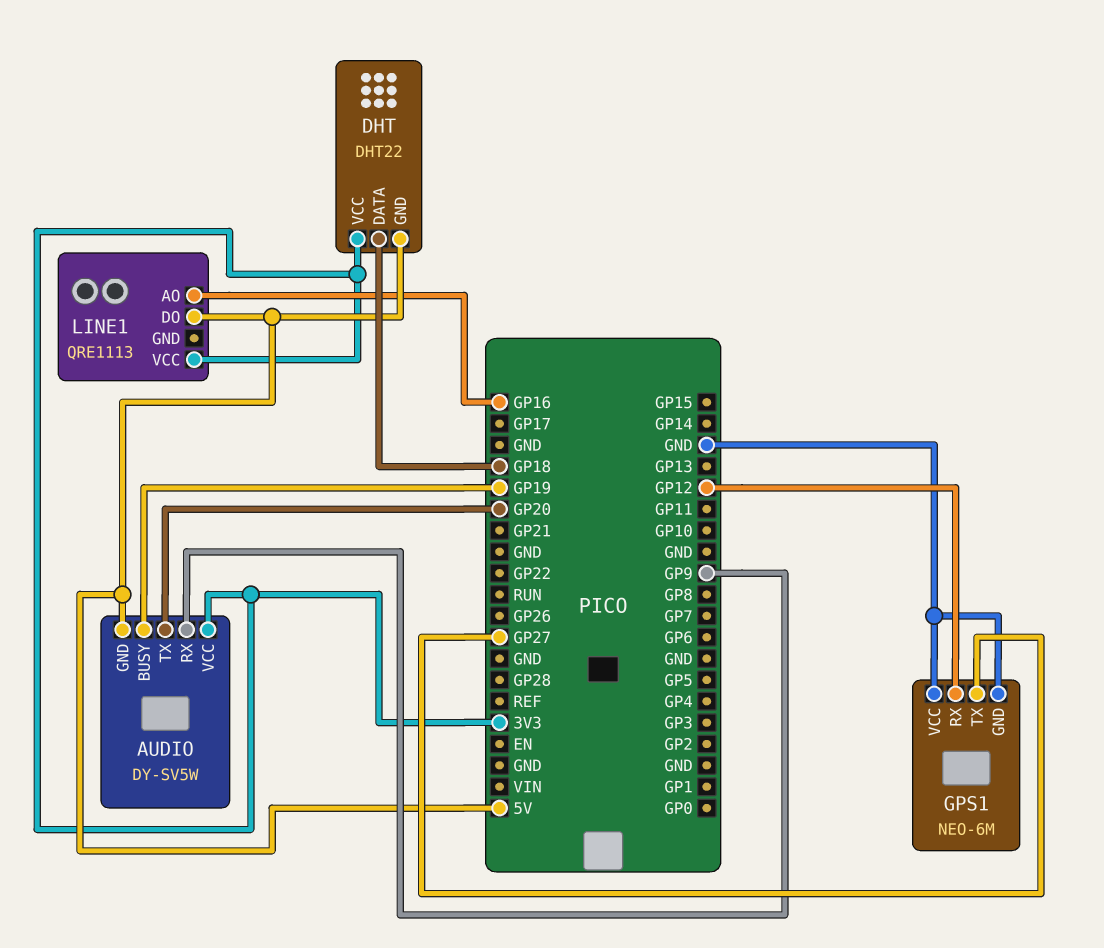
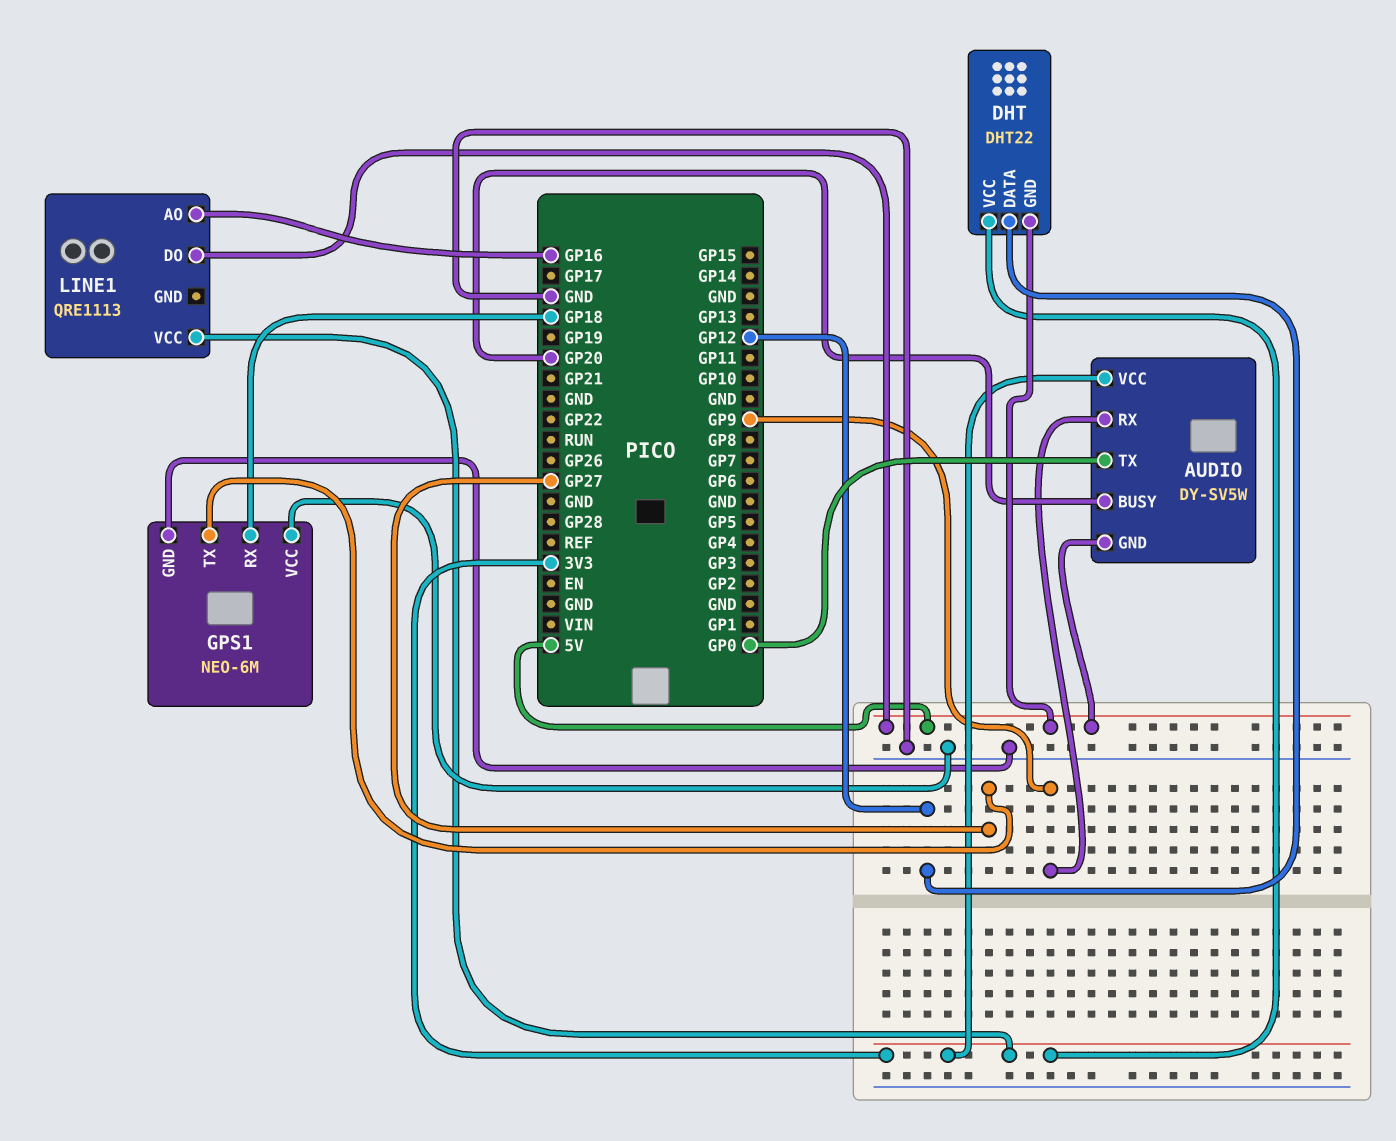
AUDIO pin BUSY: GP19 -> GP20
AUDIO pin TX: GP20 -> GP0
DHT pin DATA: GP18 -> GP12
GPS1 pin RX: GP12 -> GP18

